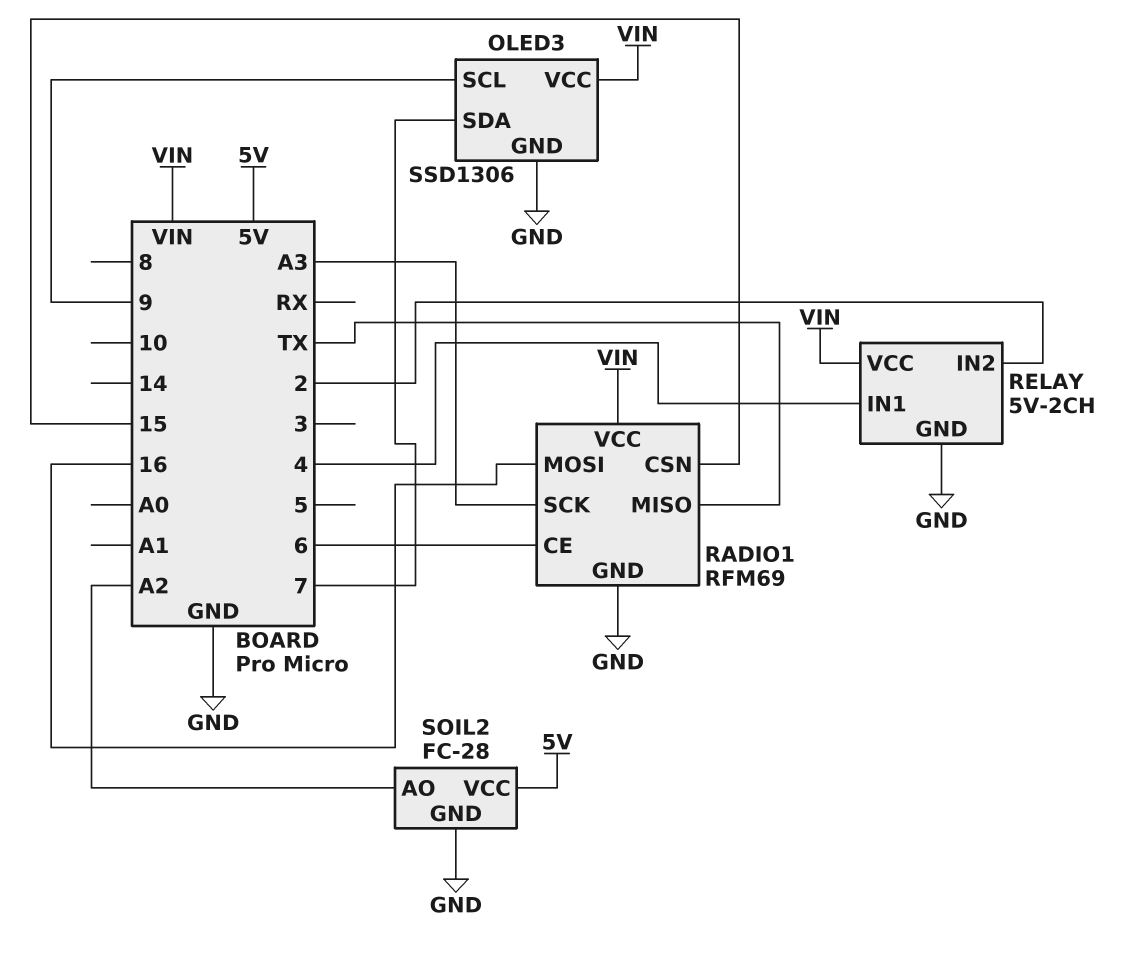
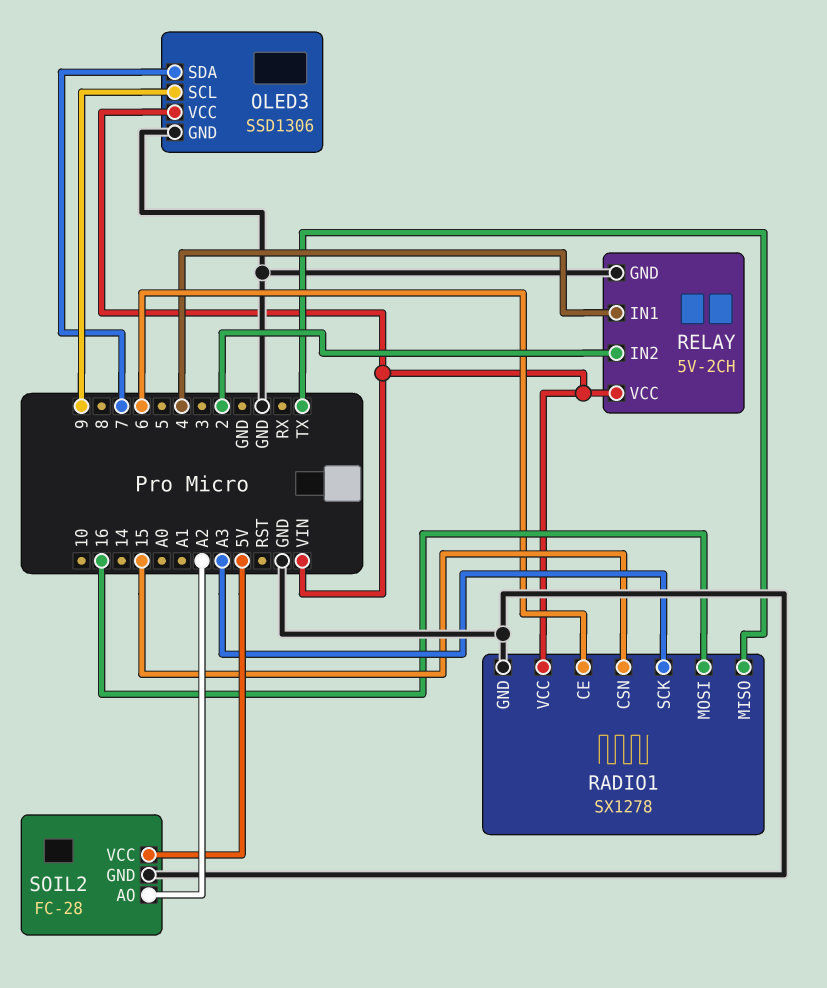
RADIO1: RFM69 -> SX1278

